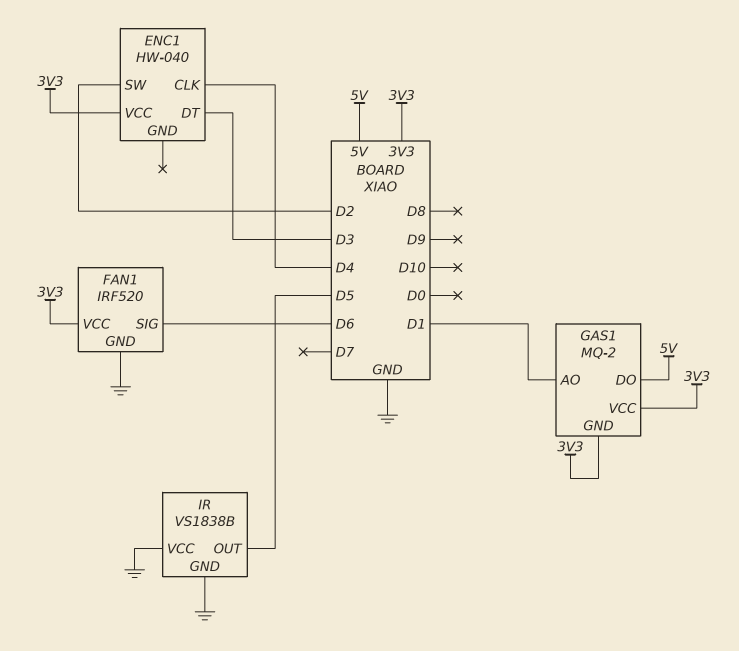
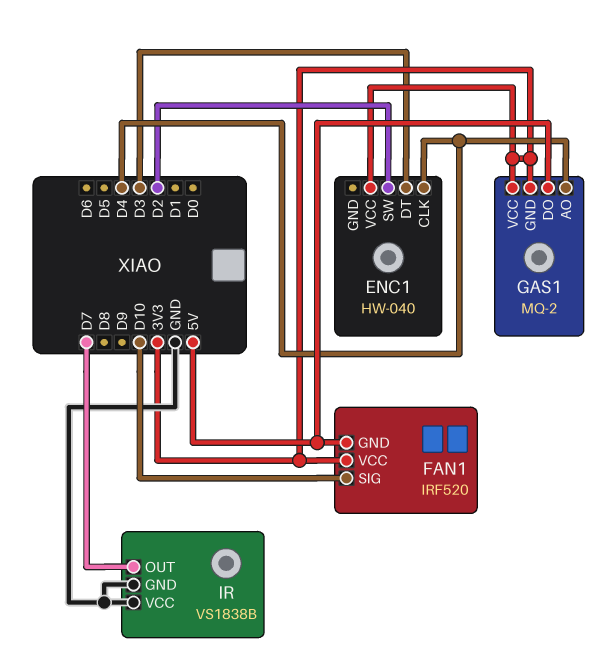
FAN1 pin GND: GND -> 5V
FAN1 pin SIG: D6 -> D10
GAS1 pin AO: D1 -> D4
IR pin OUT: D5 -> D7

